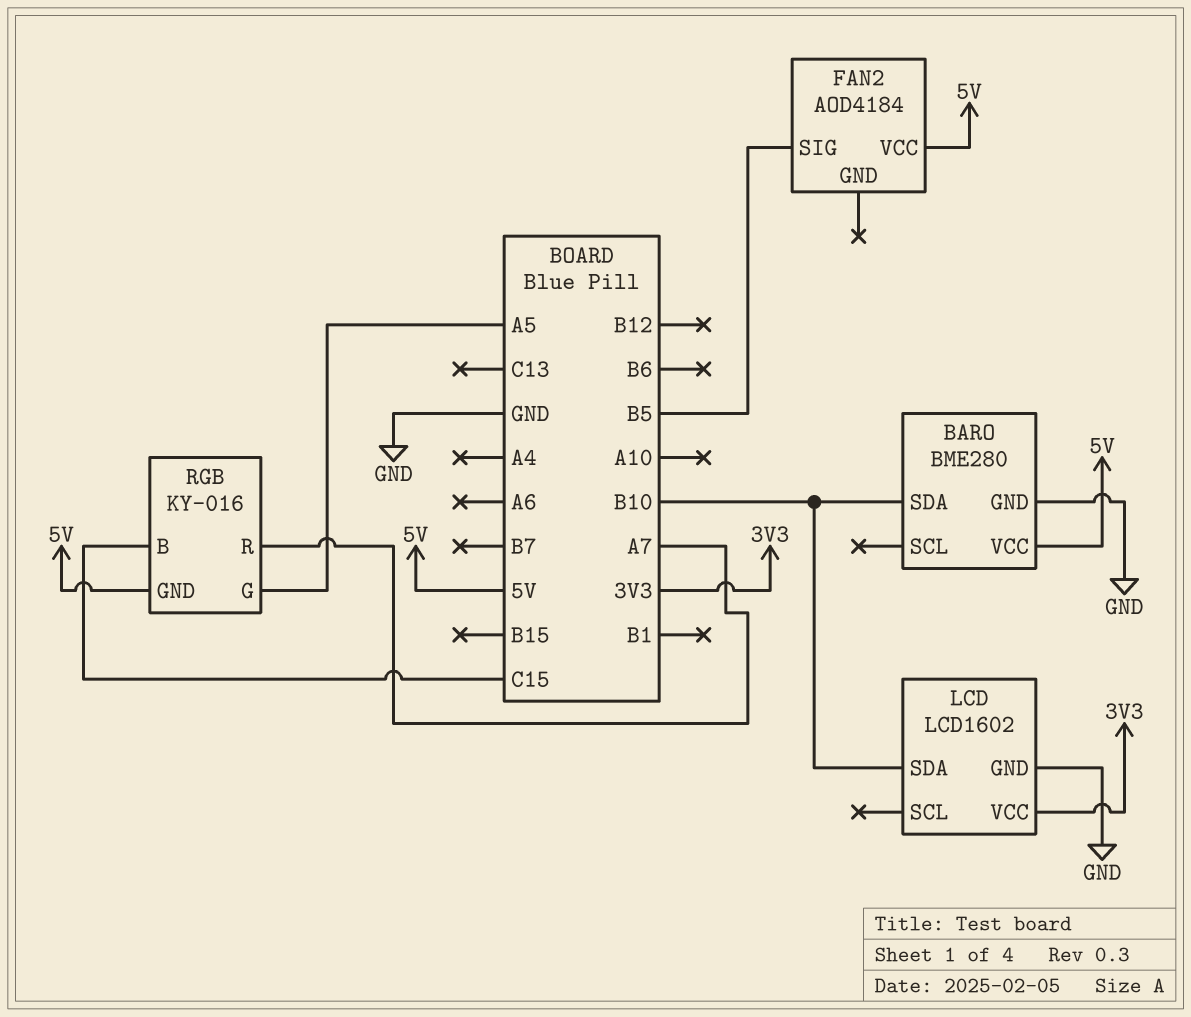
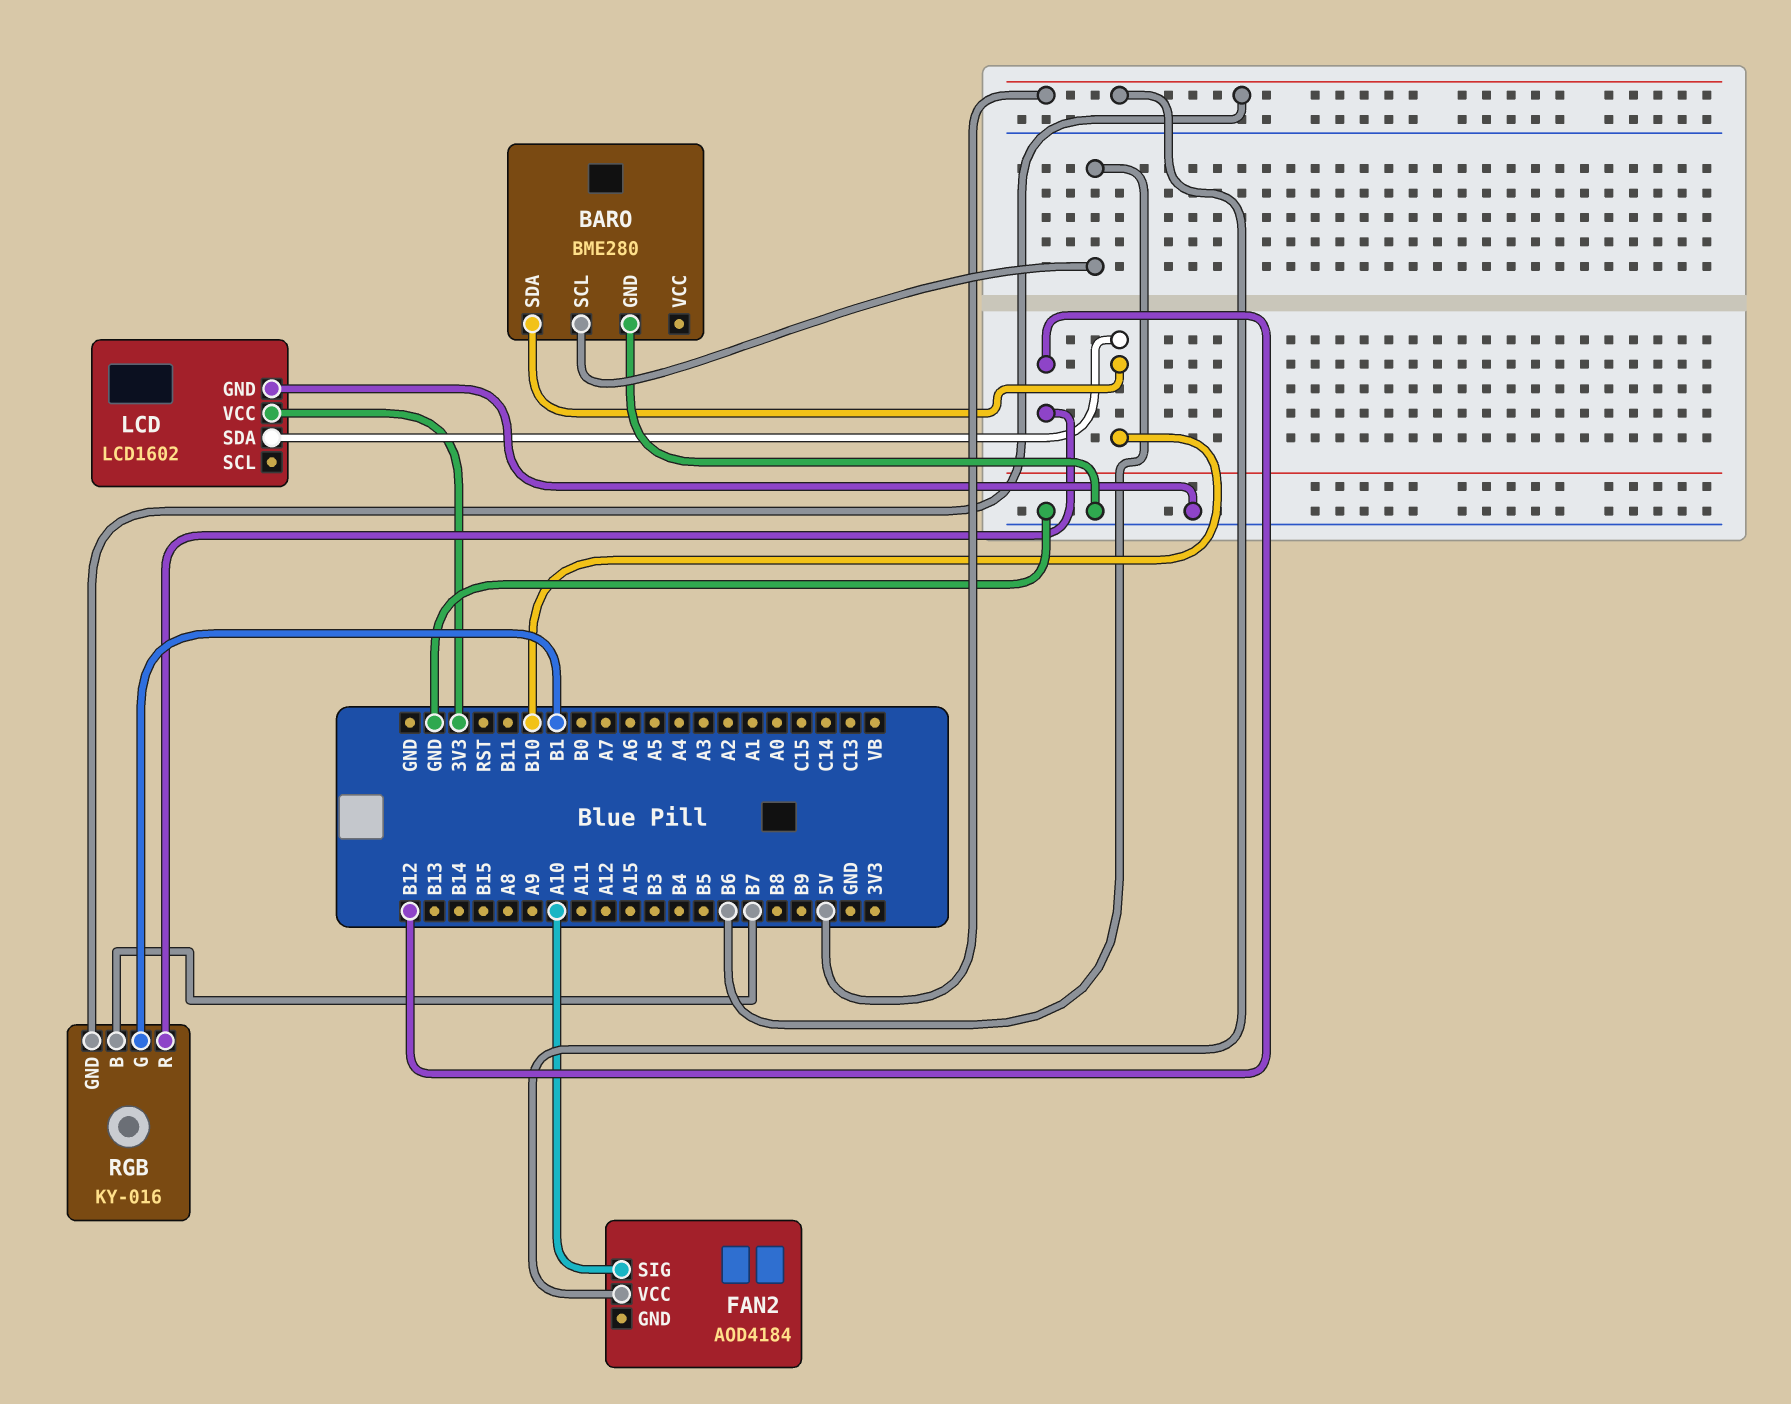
BARO pin SCL: none -> B6
BARO pin VCC: 5V -> none
FAN2 pin SIG: B5 -> A10
RGB pin B: C15 -> B7
RGB pin G: A5 -> B1
RGB pin R: A7 -> B12

